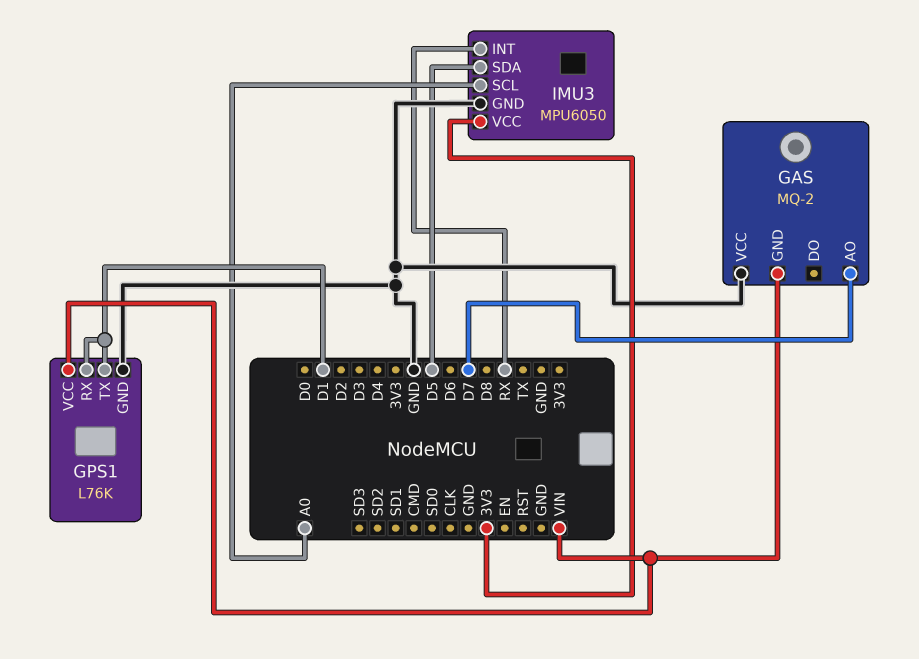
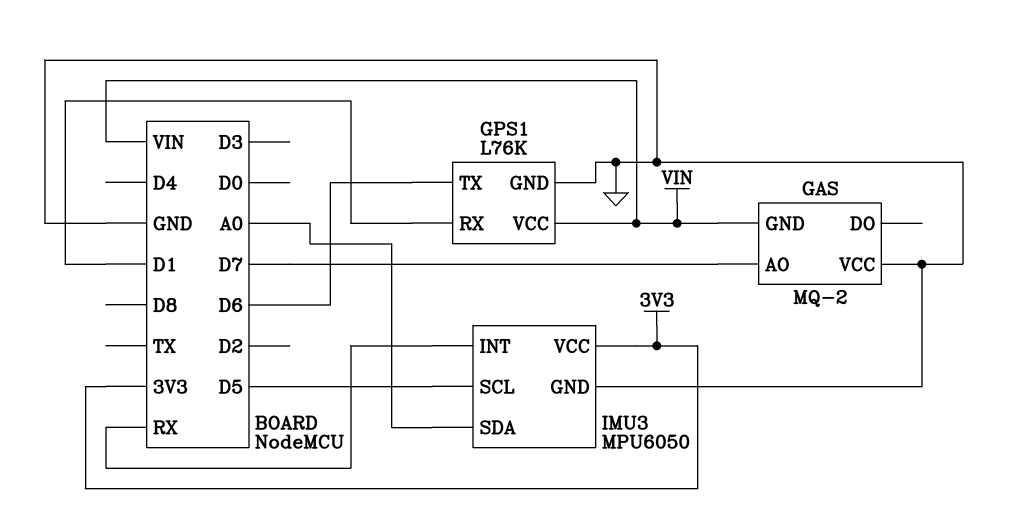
GPS1 pin TX: D1 -> D6
IMU3 pin SCL: A0 -> D5
IMU3 pin SDA: D5 -> A0

